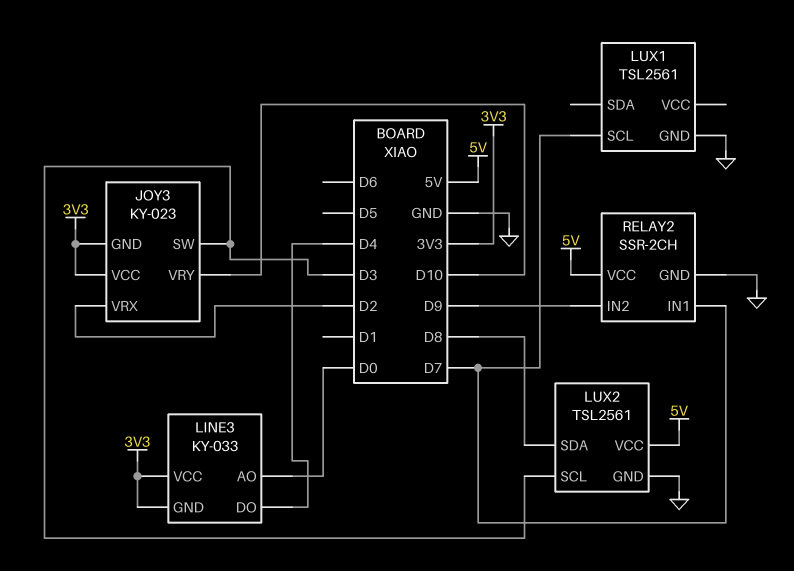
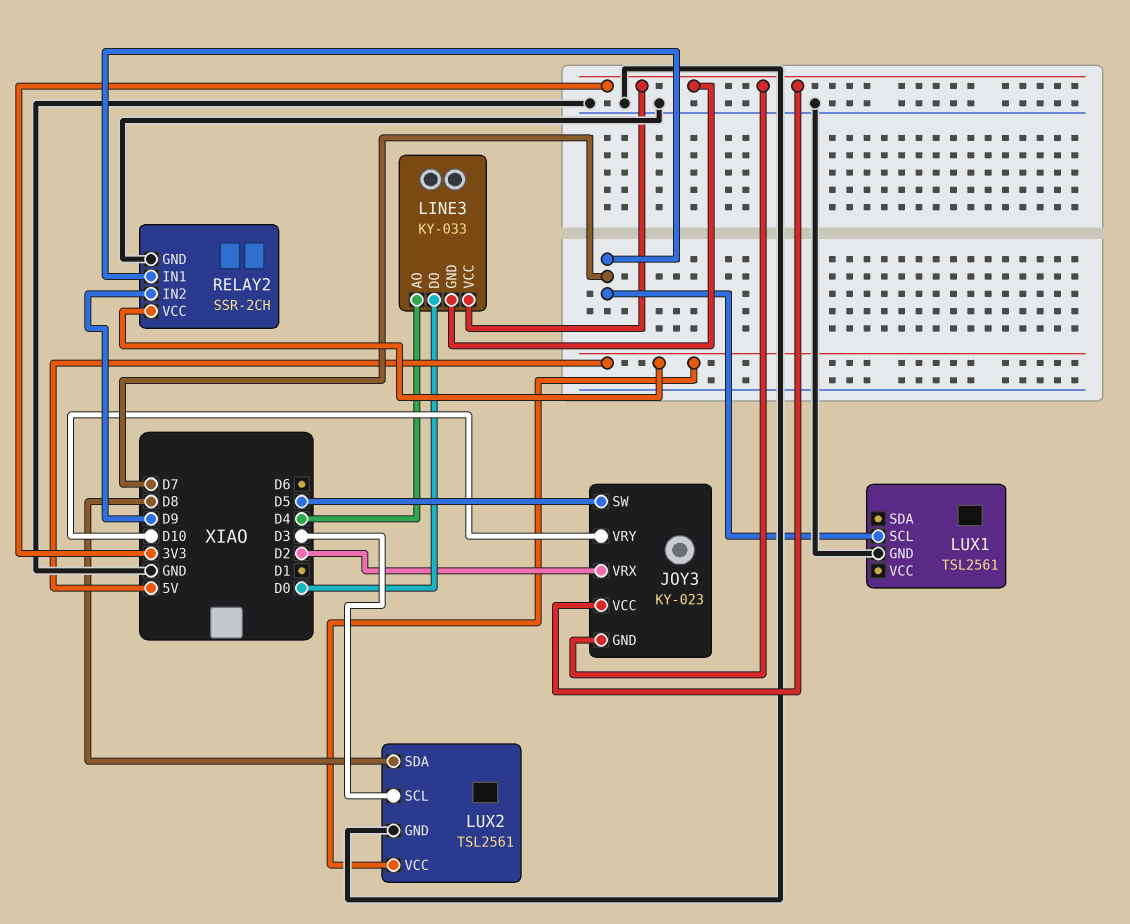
JOY3 pin SW: D3 -> D5
LINE3 pin AO: D0 -> D4
LINE3 pin DO: D4 -> D0

